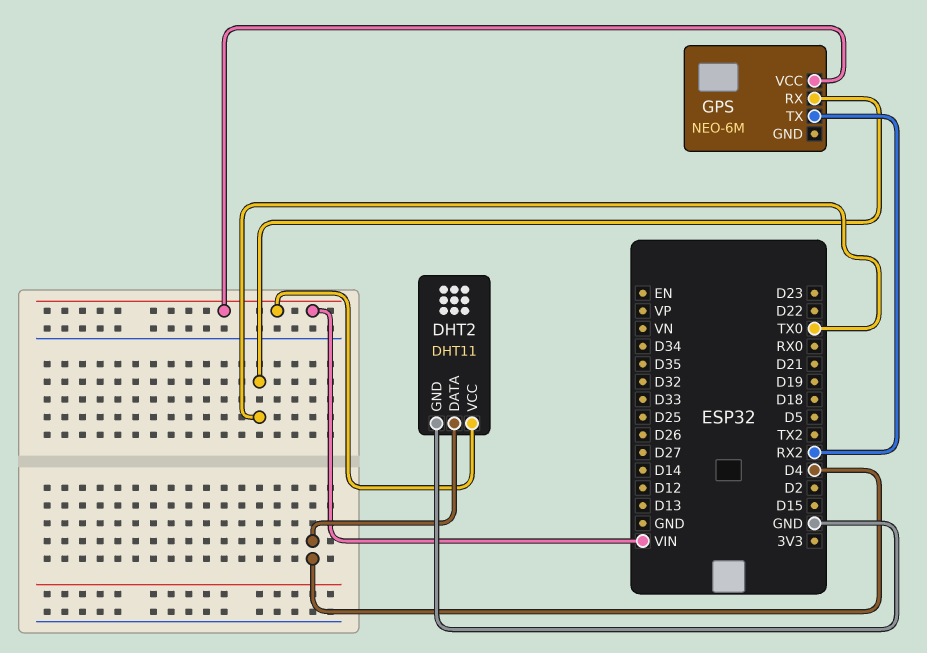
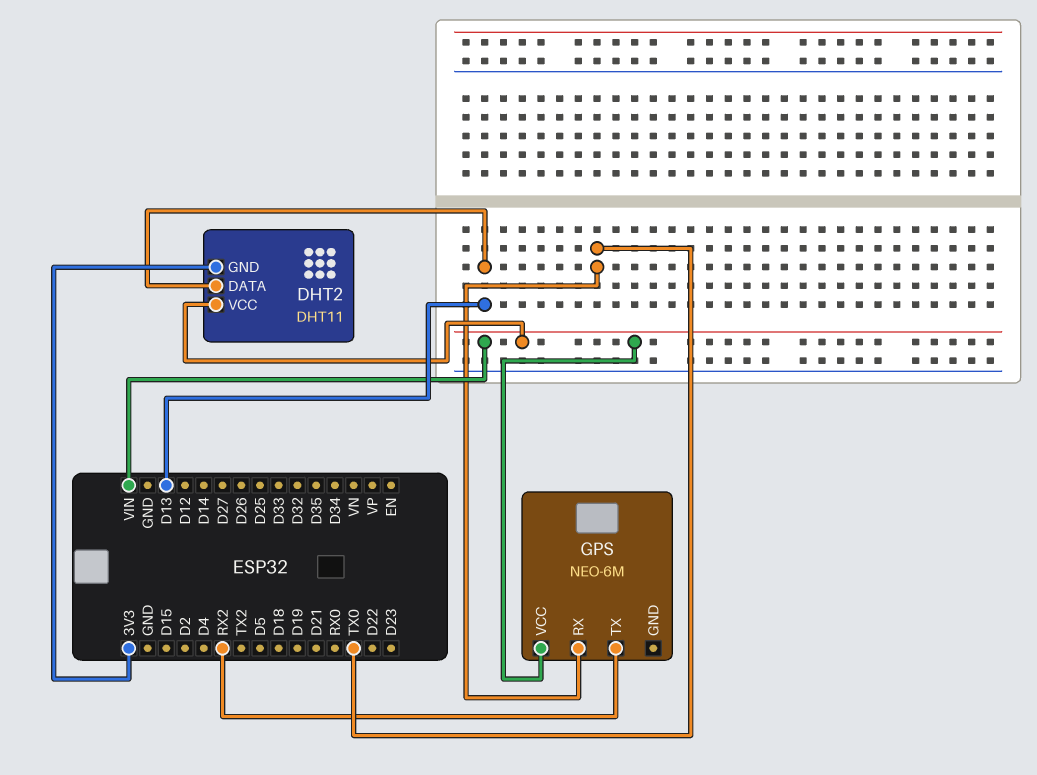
DHT2 pin DATA: D4 -> D13
DHT2 pin GND: GND -> 3V3

